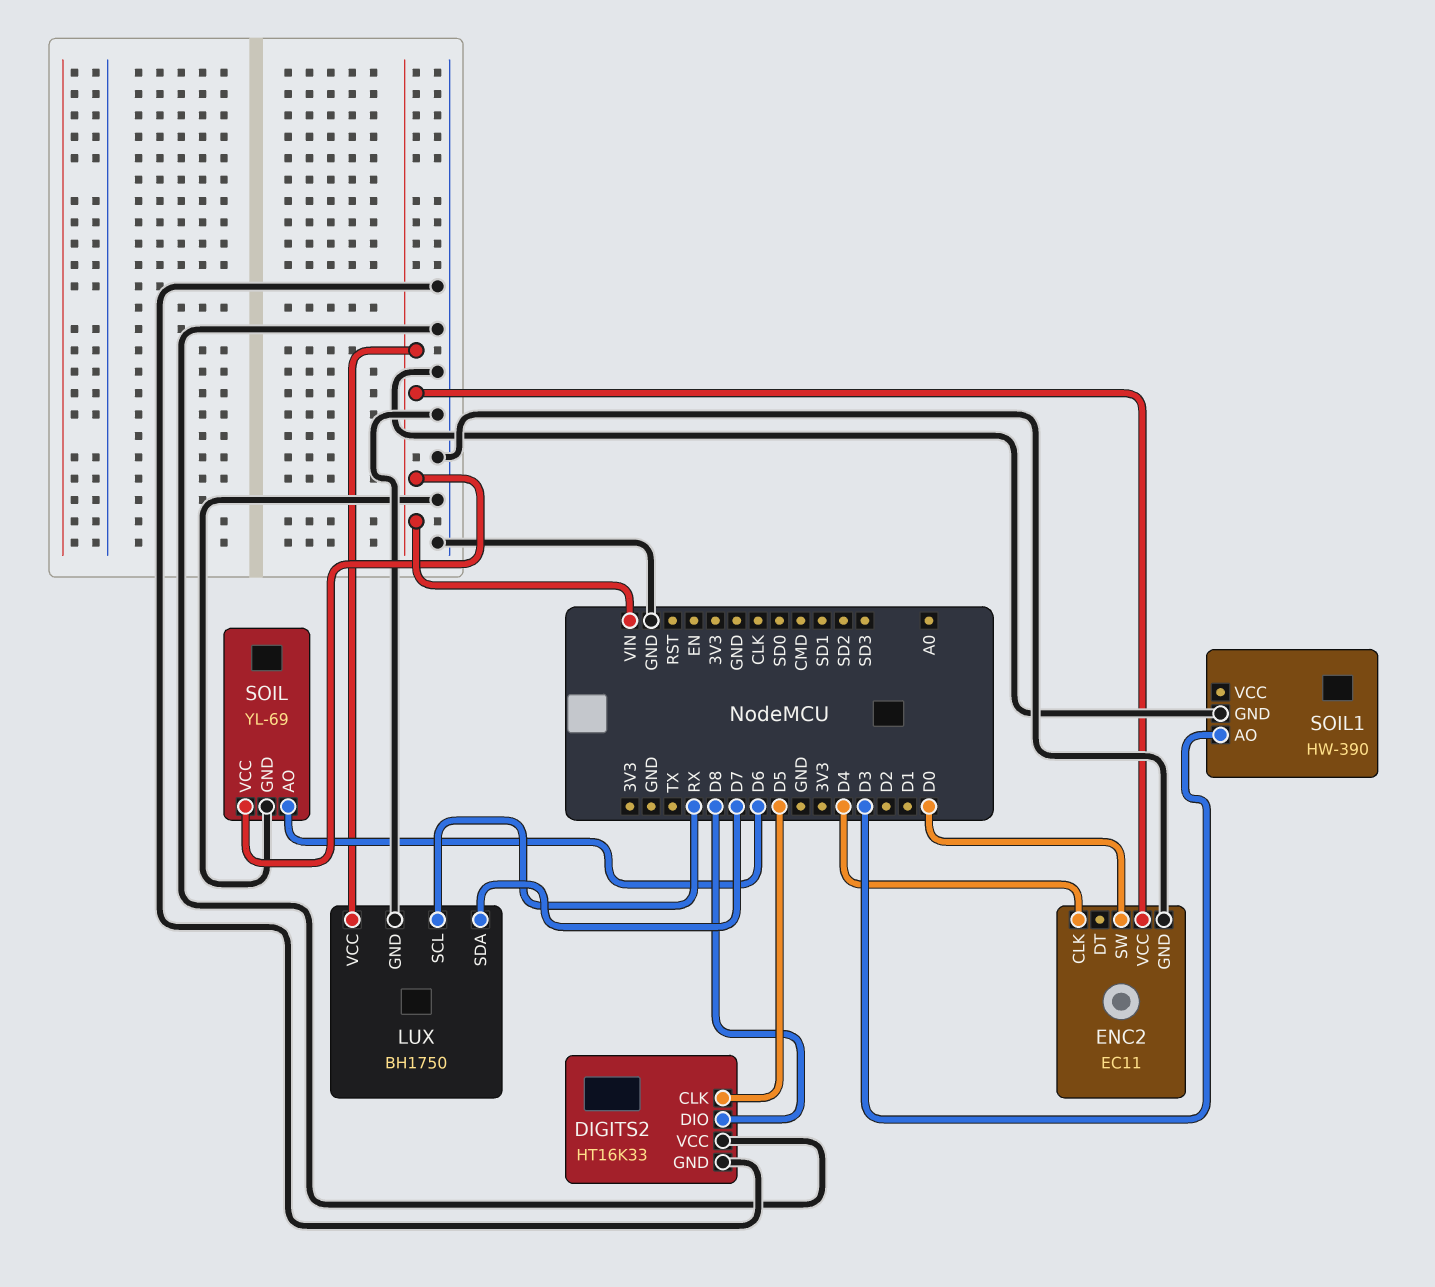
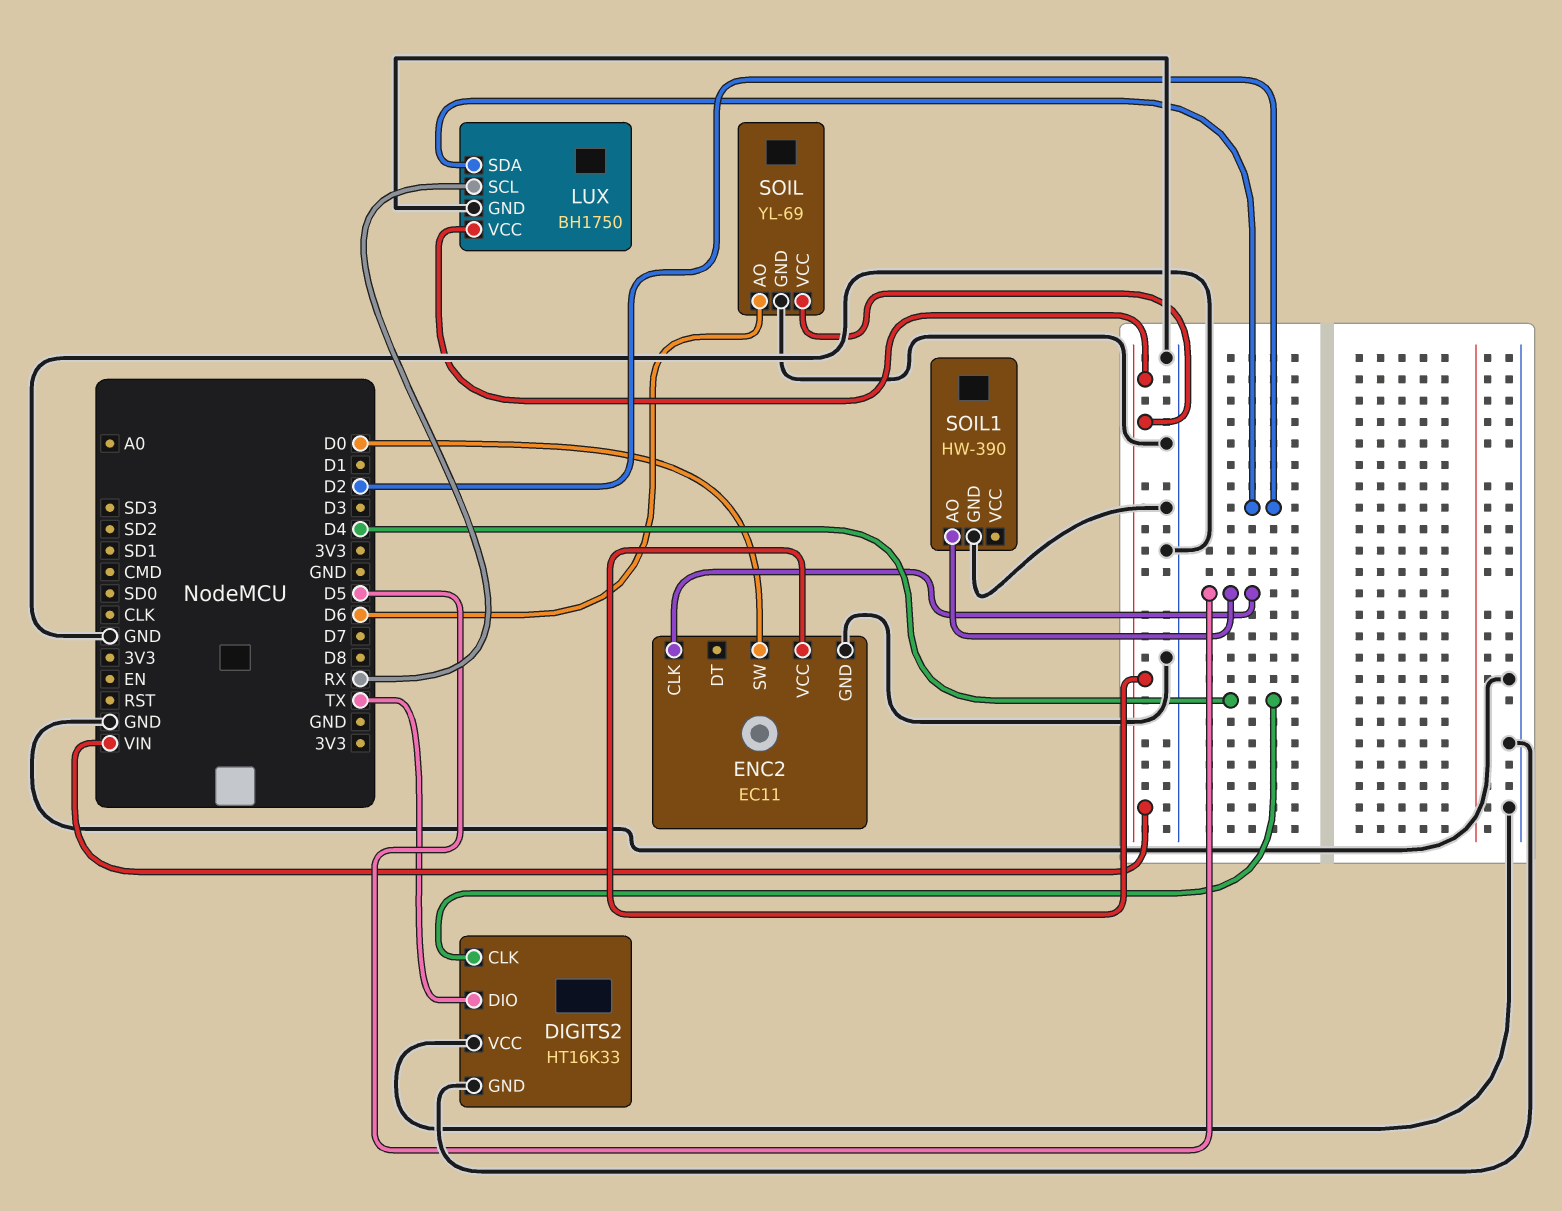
DIGITS2 pin CLK: D5 -> D4
DIGITS2 pin DIO: D8 -> TX
ENC2 pin CLK: D4 -> D5
LUX pin SDA: D7 -> D2
SOIL1 pin AO: D3 -> D5

